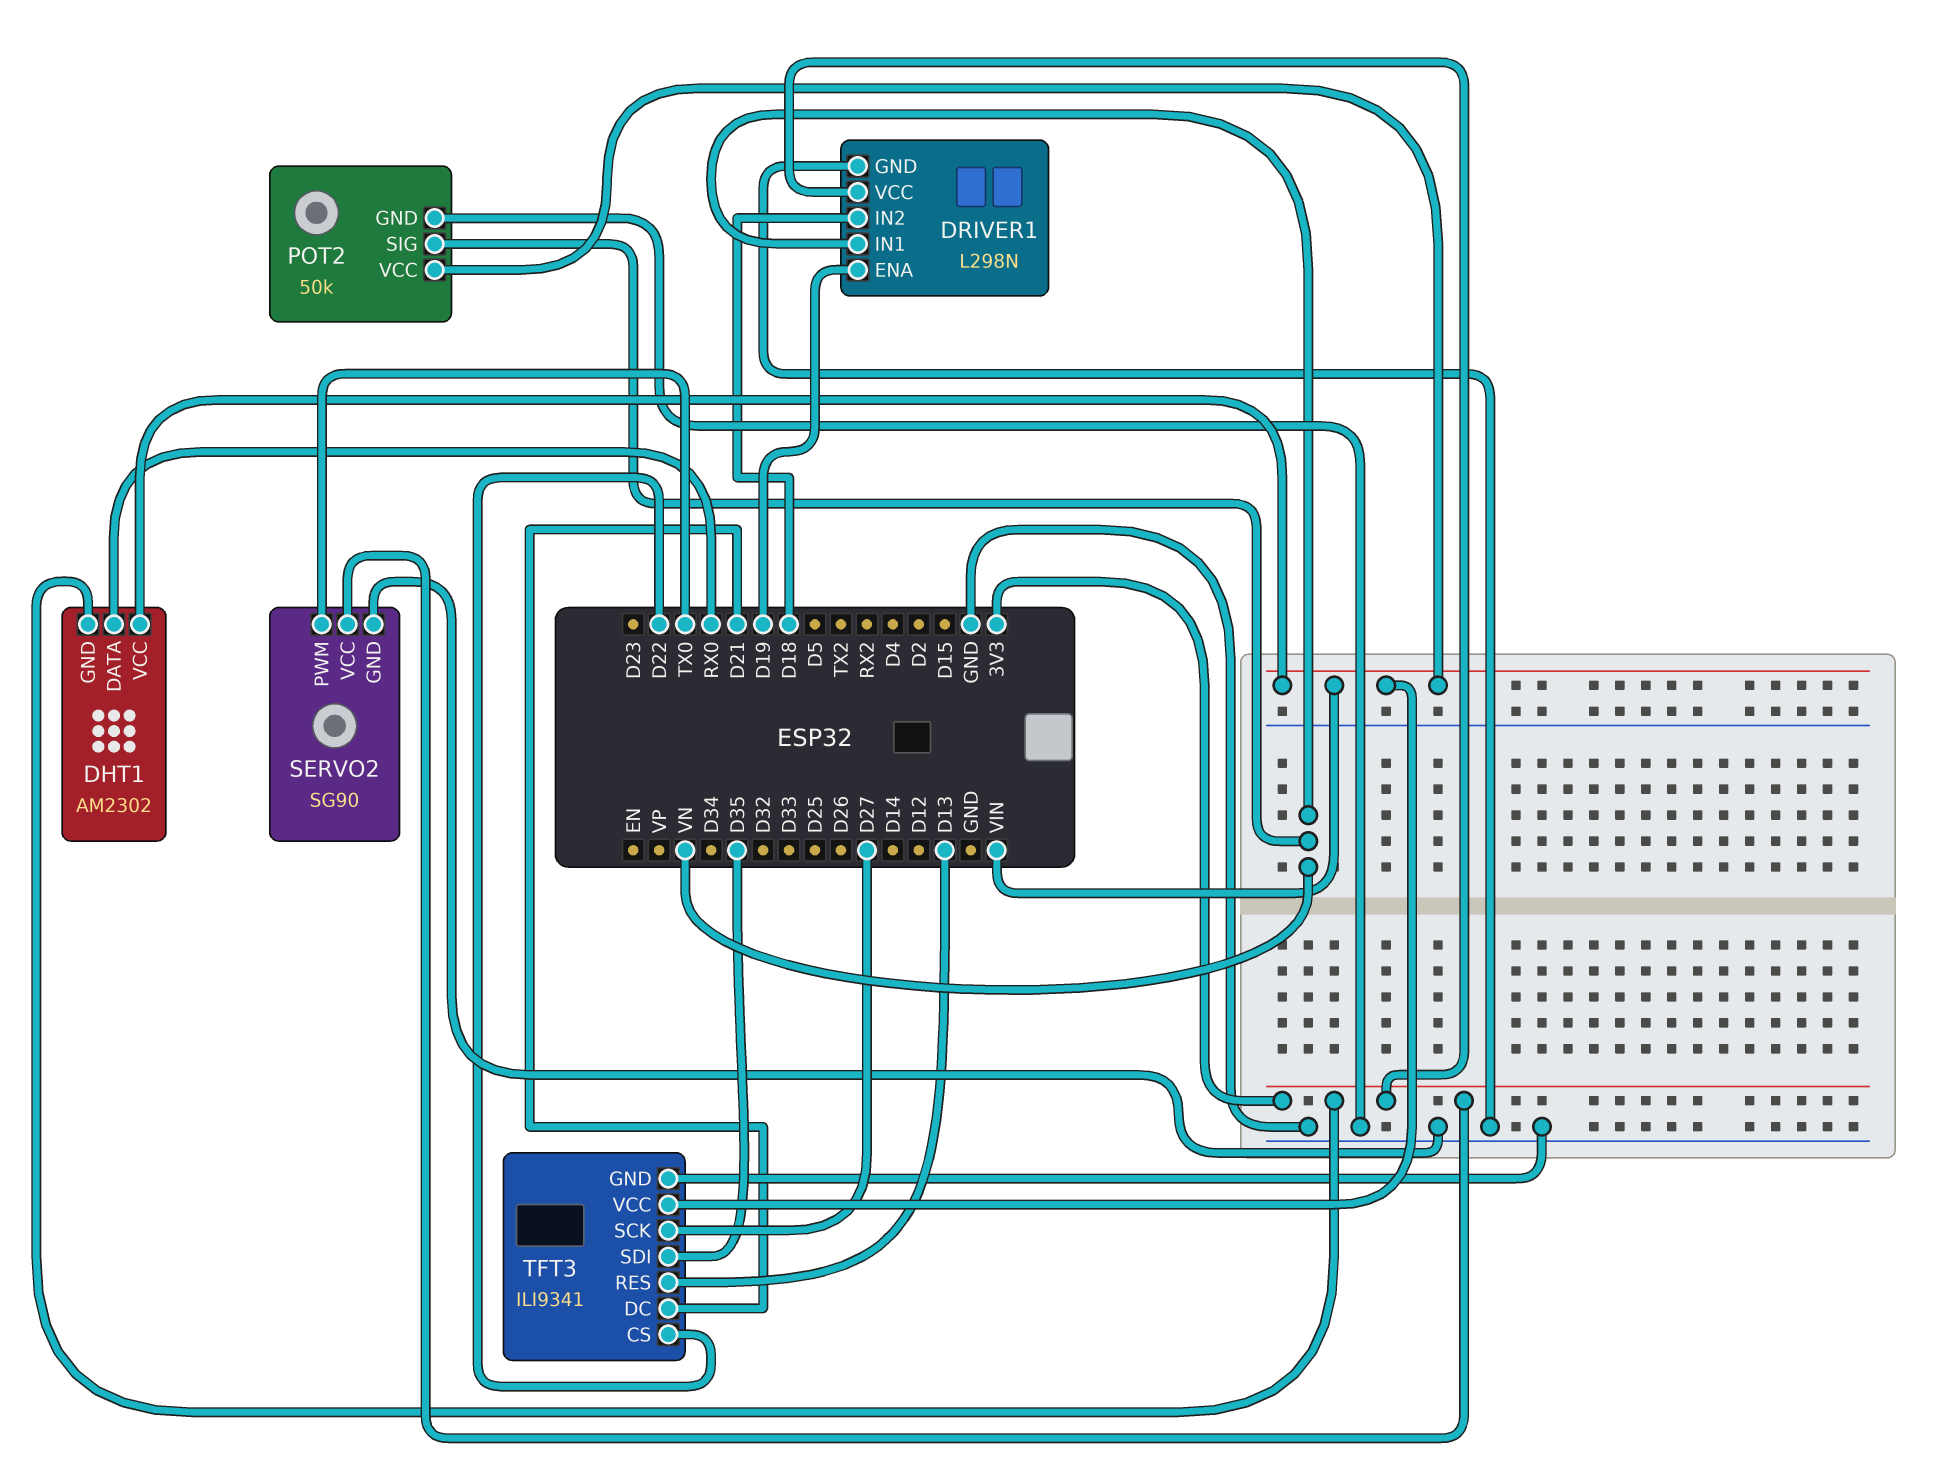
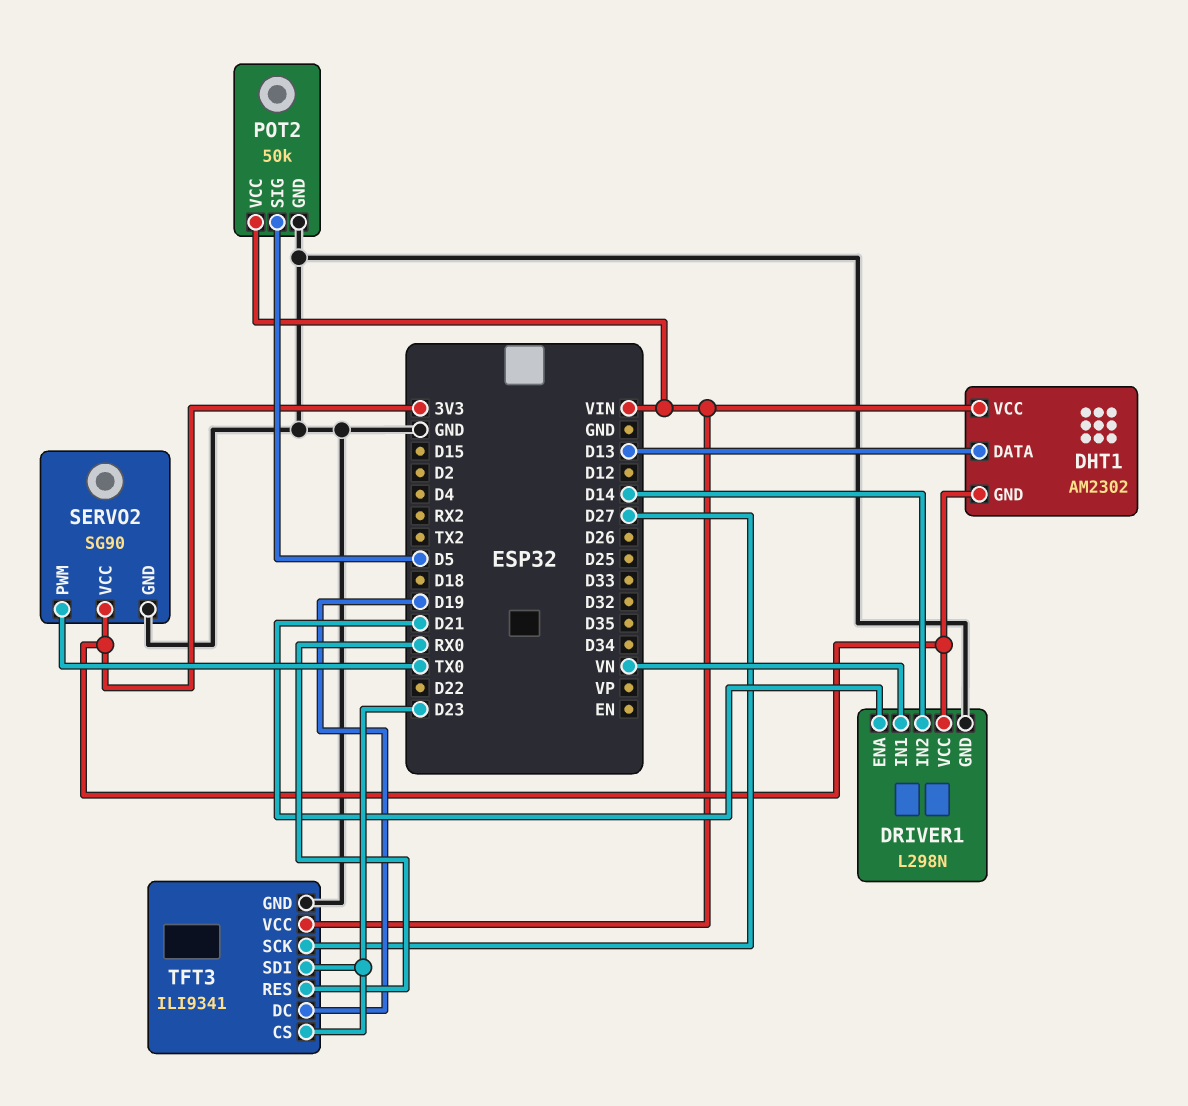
DHT1 pin DATA: RX0 -> D13
DRIVER1 pin ENA: D19 -> D21
DRIVER1 pin IN2: D18 -> D14
POT2 pin SIG: VN -> D5
TFT3 pin CS: D22 -> D23
TFT3 pin DC: D21 -> D19
TFT3 pin RES: D13 -> RX0
TFT3 pin SDI: D35 -> D23

